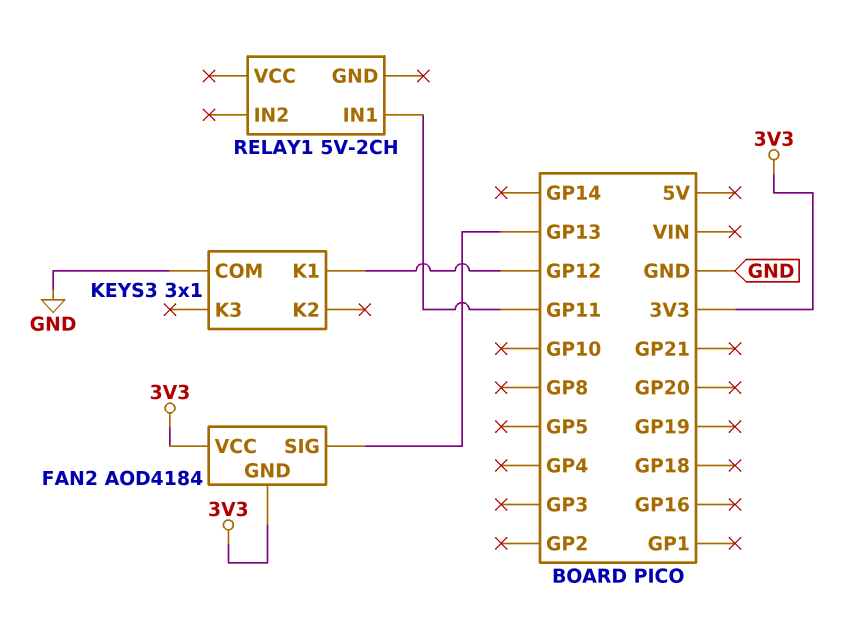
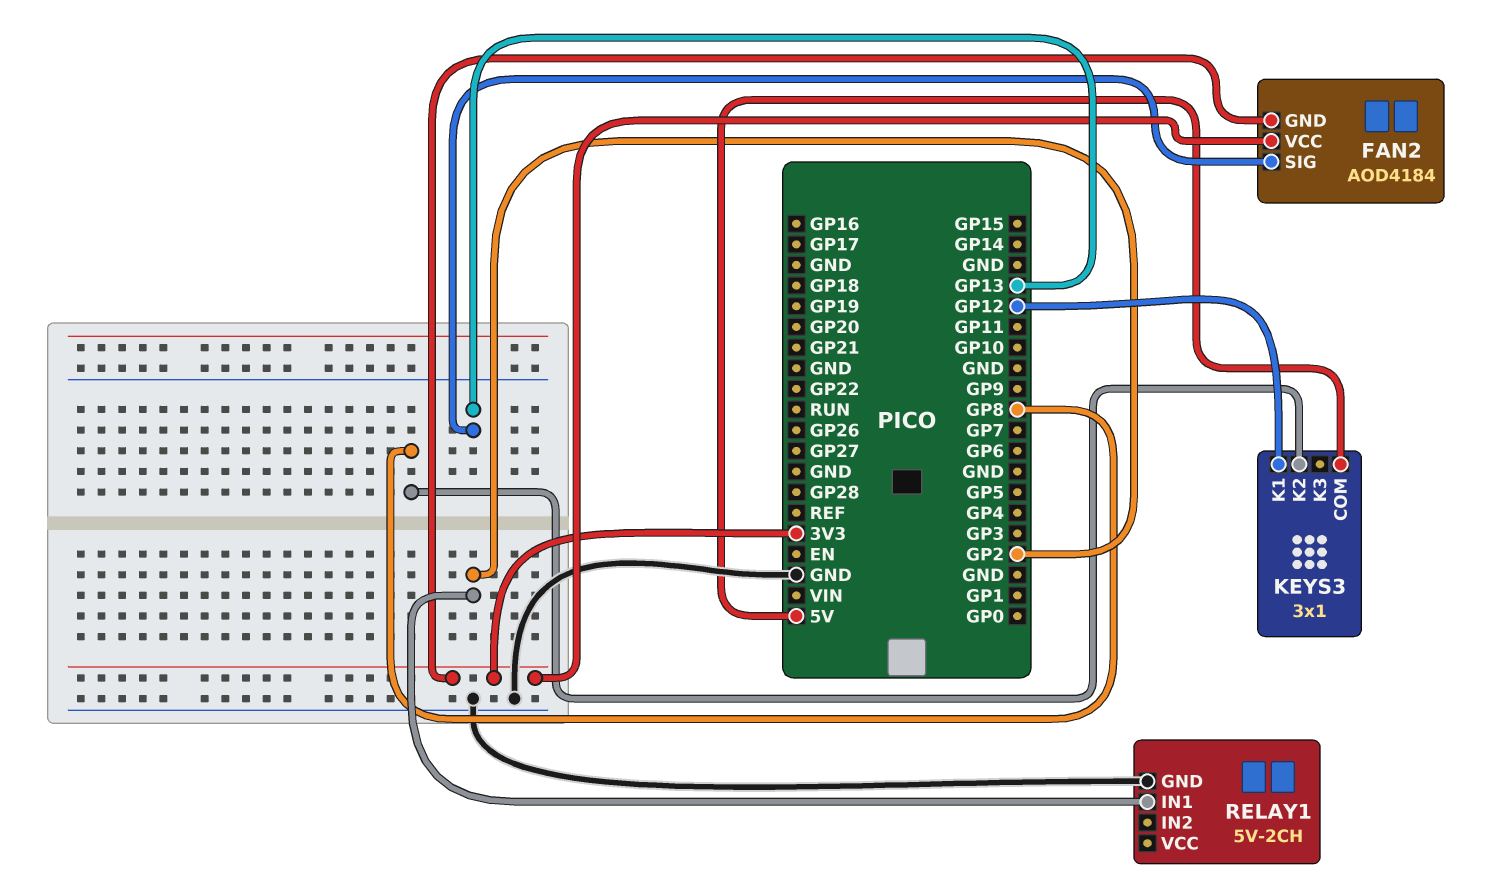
KEYS3 pin COM: GND -> 5V
KEYS3 pin K2: none -> GP8
RELAY1 pin GND: none -> GND
RELAY1 pin IN1: GP11 -> GP2

